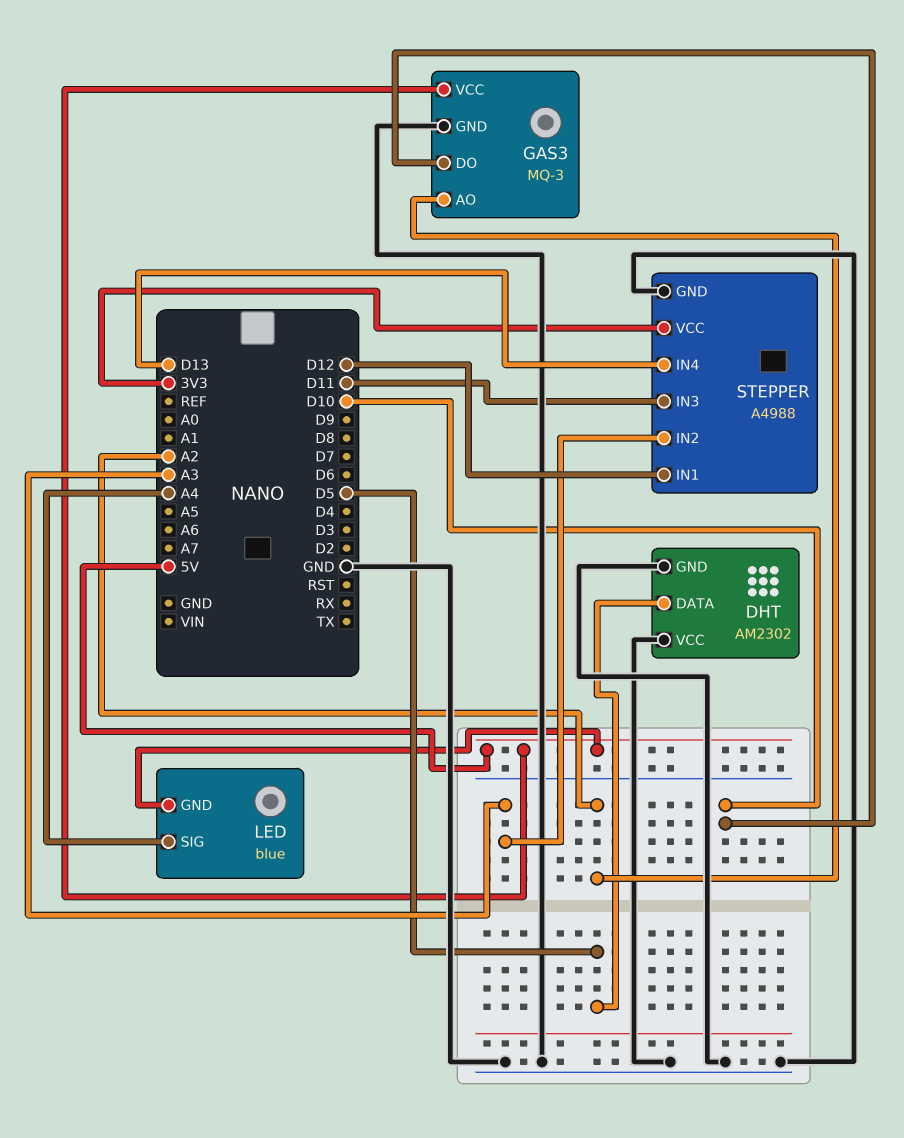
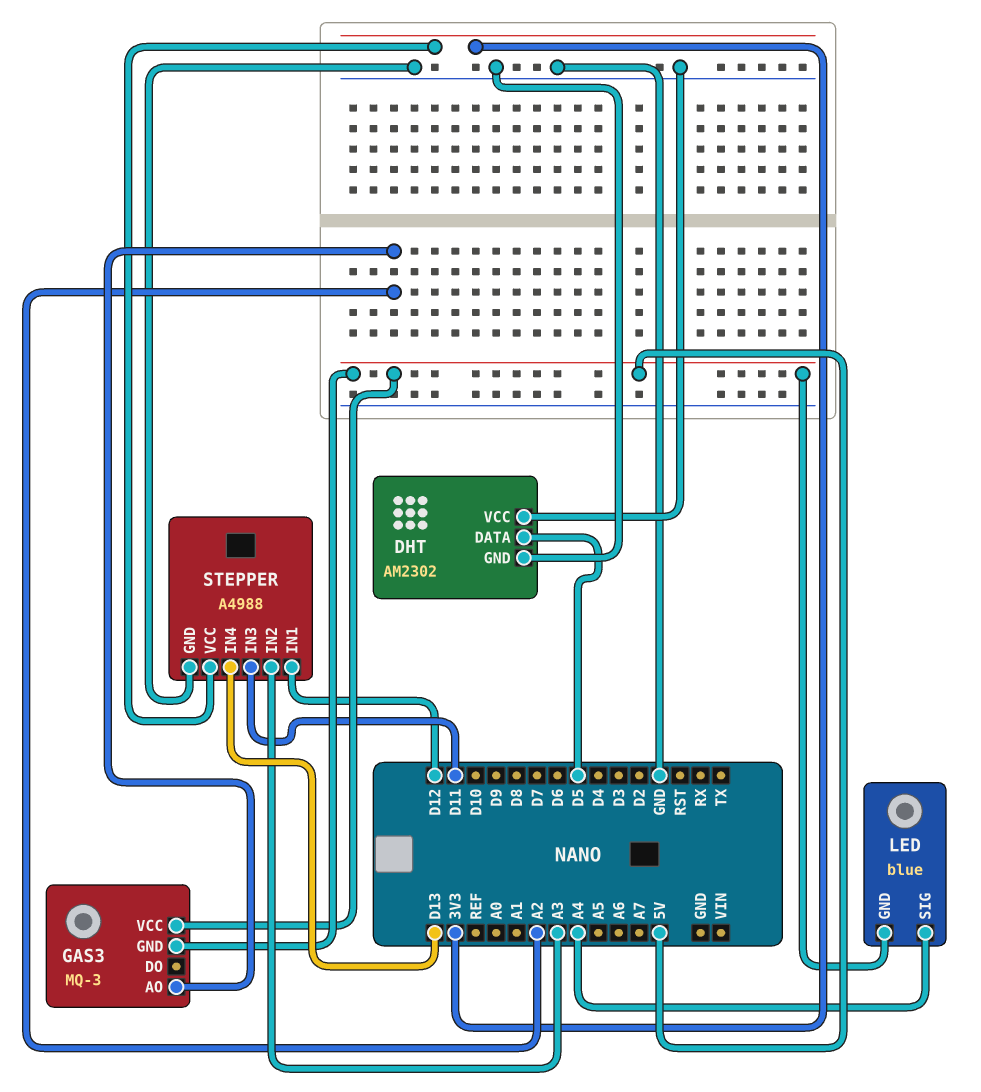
GAS3 pin DO: D10 -> none
GAS3 pin GND: GND -> 5V

